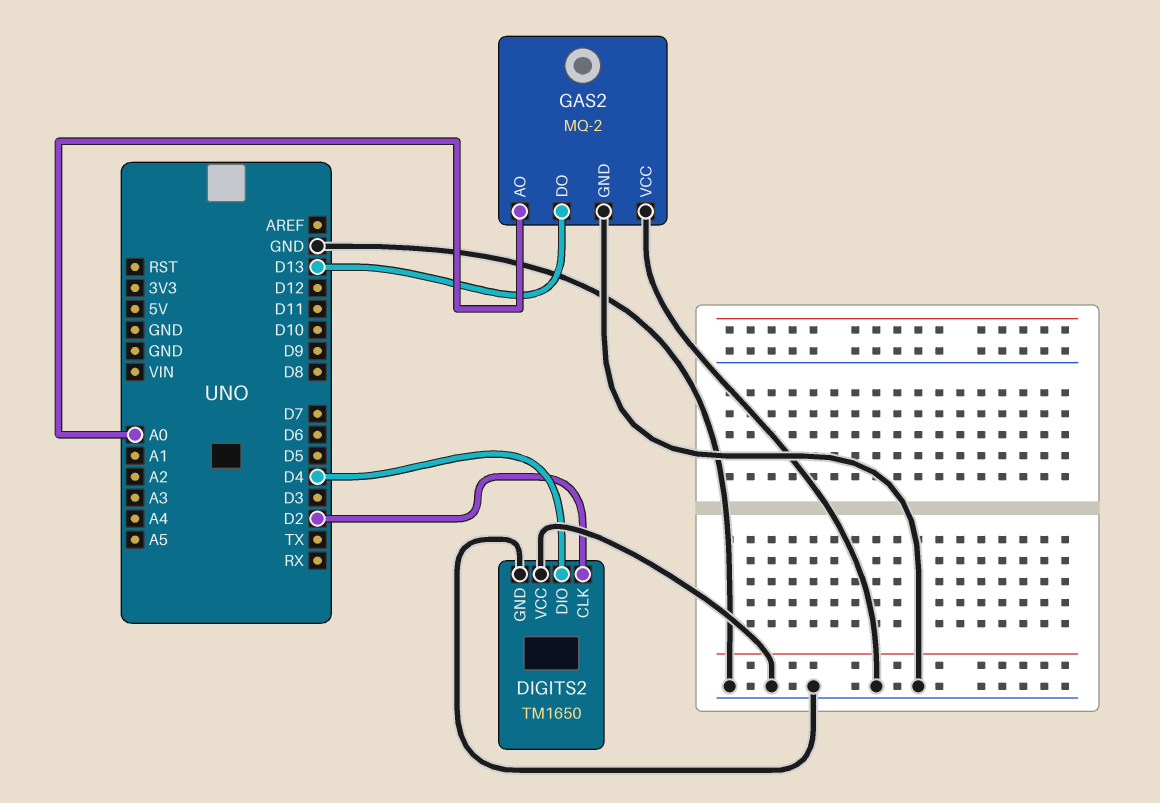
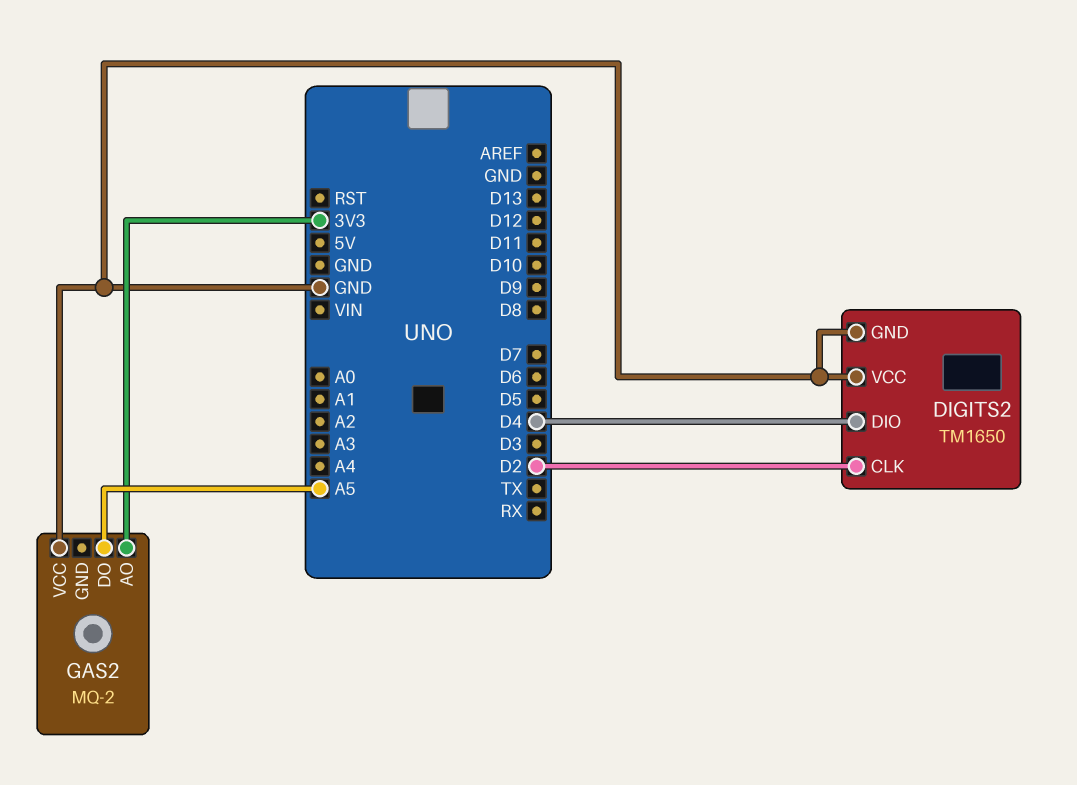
GAS2 pin AO: A0 -> 3V3
GAS2 pin DO: D13 -> A5
GAS2 pin GND: GND -> none

